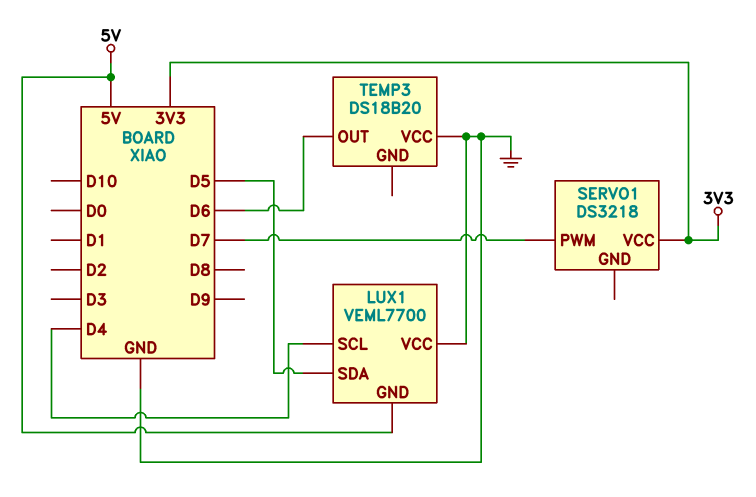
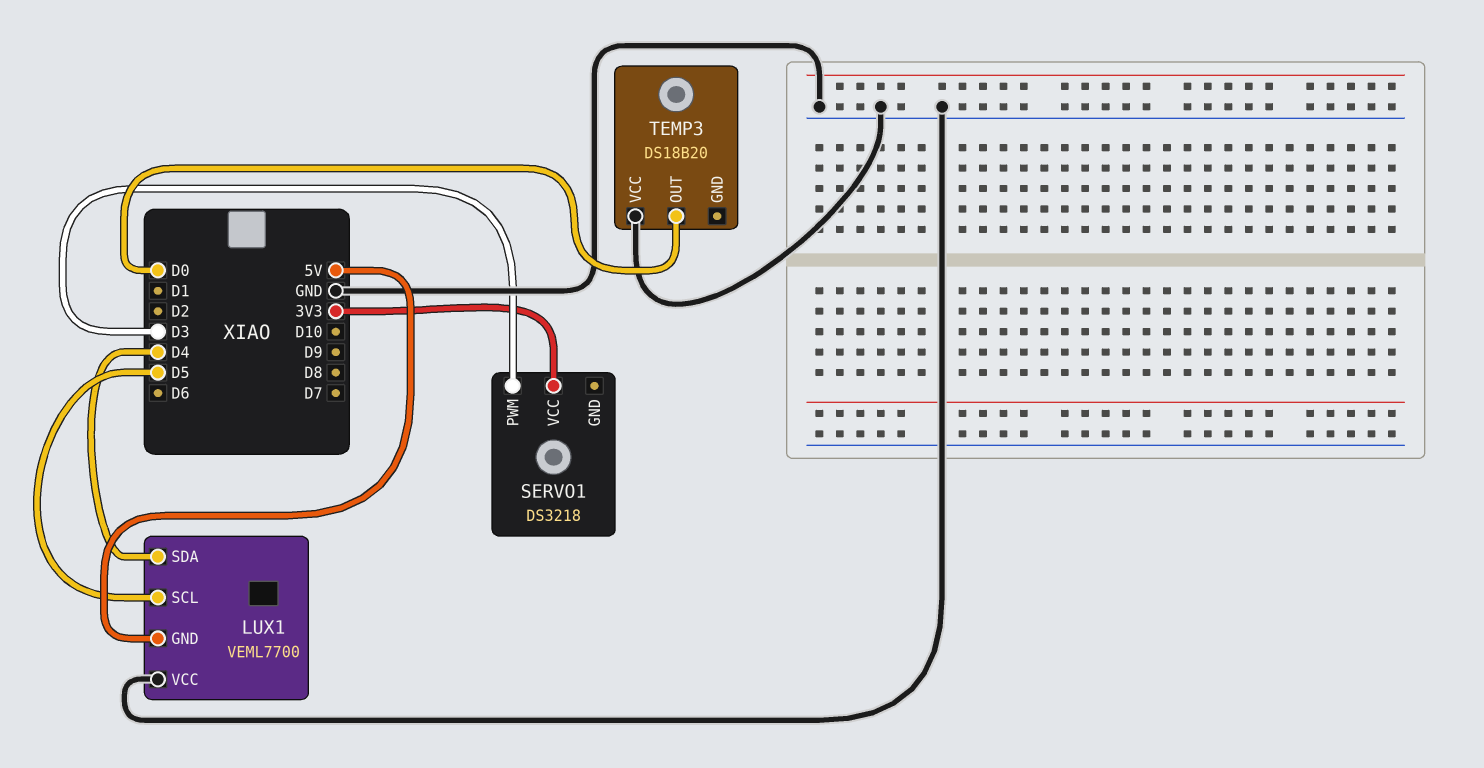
LUX1 pin SCL: D4 -> D5
LUX1 pin SDA: D5 -> D4
SERVO1 pin PWM: D7 -> D3
TEMP3 pin OUT: D6 -> D0

